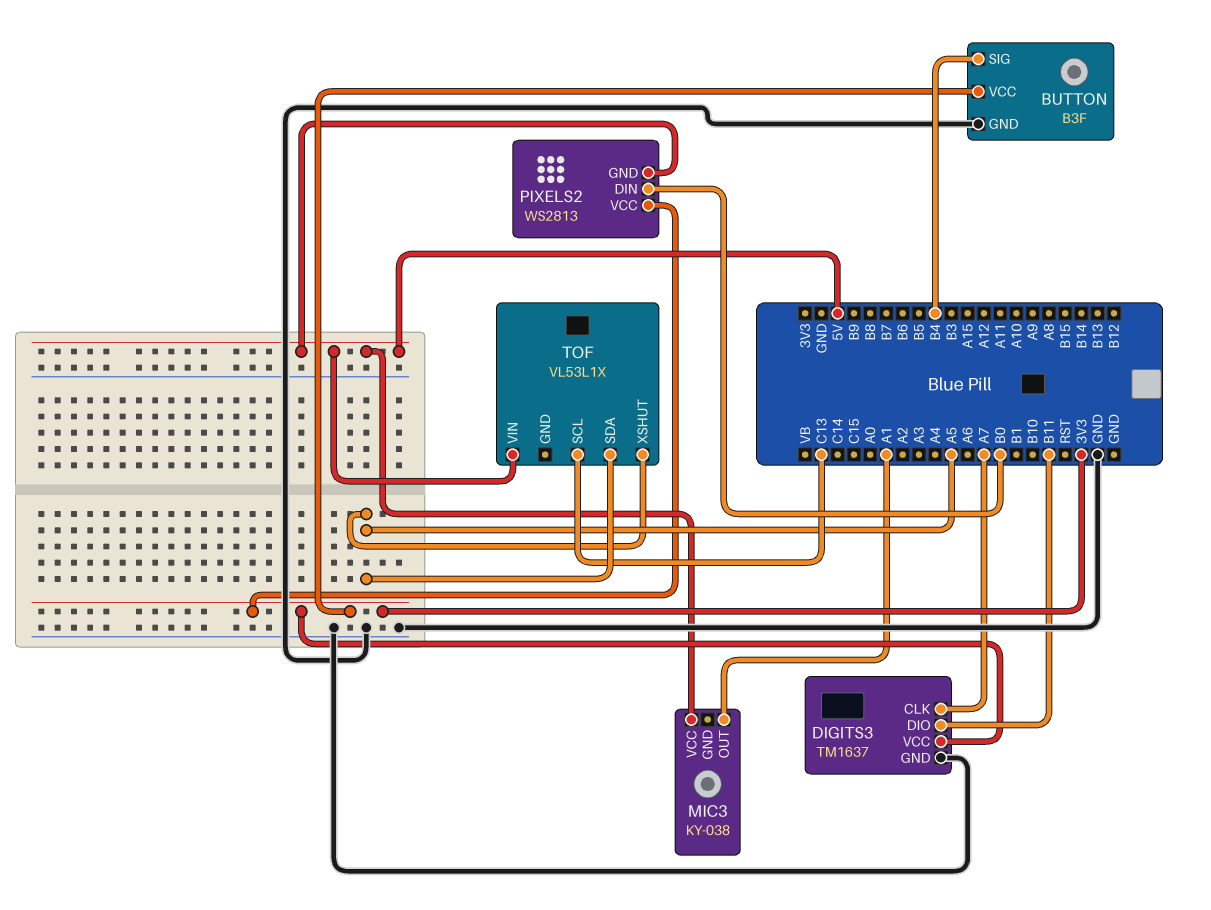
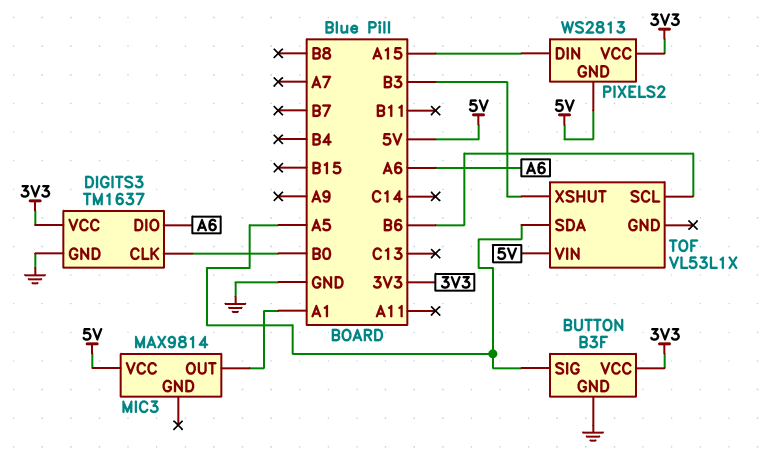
BUTTON pin SIG: B4 -> A5
DIGITS3 pin CLK: A7 -> B0
DIGITS3 pin DIO: B11 -> A6
MIC3: KY-038 -> MAX9814
PIXELS2 pin DIN: B0 -> A15
TOF pin SCL: C13 -> B6
TOF pin XSHUT: A5 -> B3

